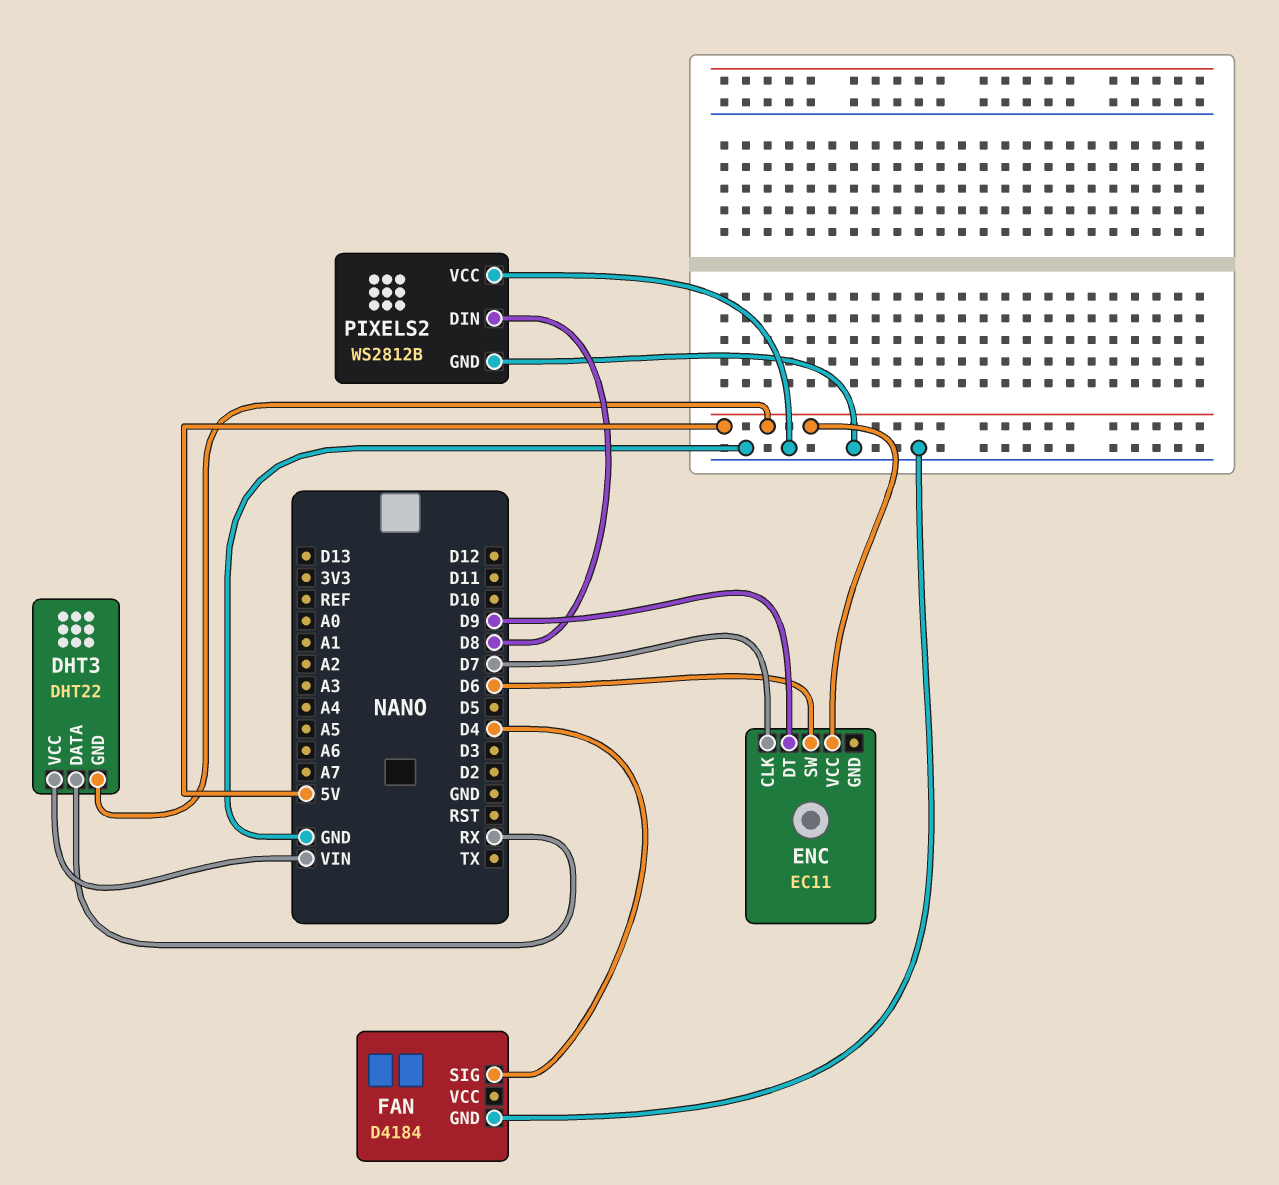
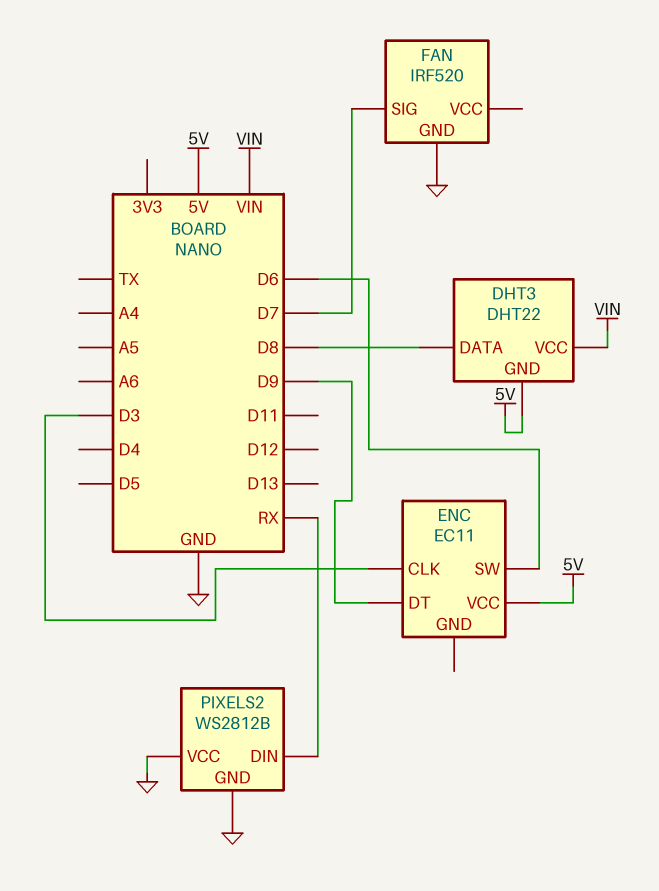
DHT3 pin DATA: RX -> D8
ENC pin CLK: D7 -> D3
FAN: D4184 -> IRF520
FAN pin SIG: D4 -> D7
PIXELS2 pin DIN: D8 -> RX

